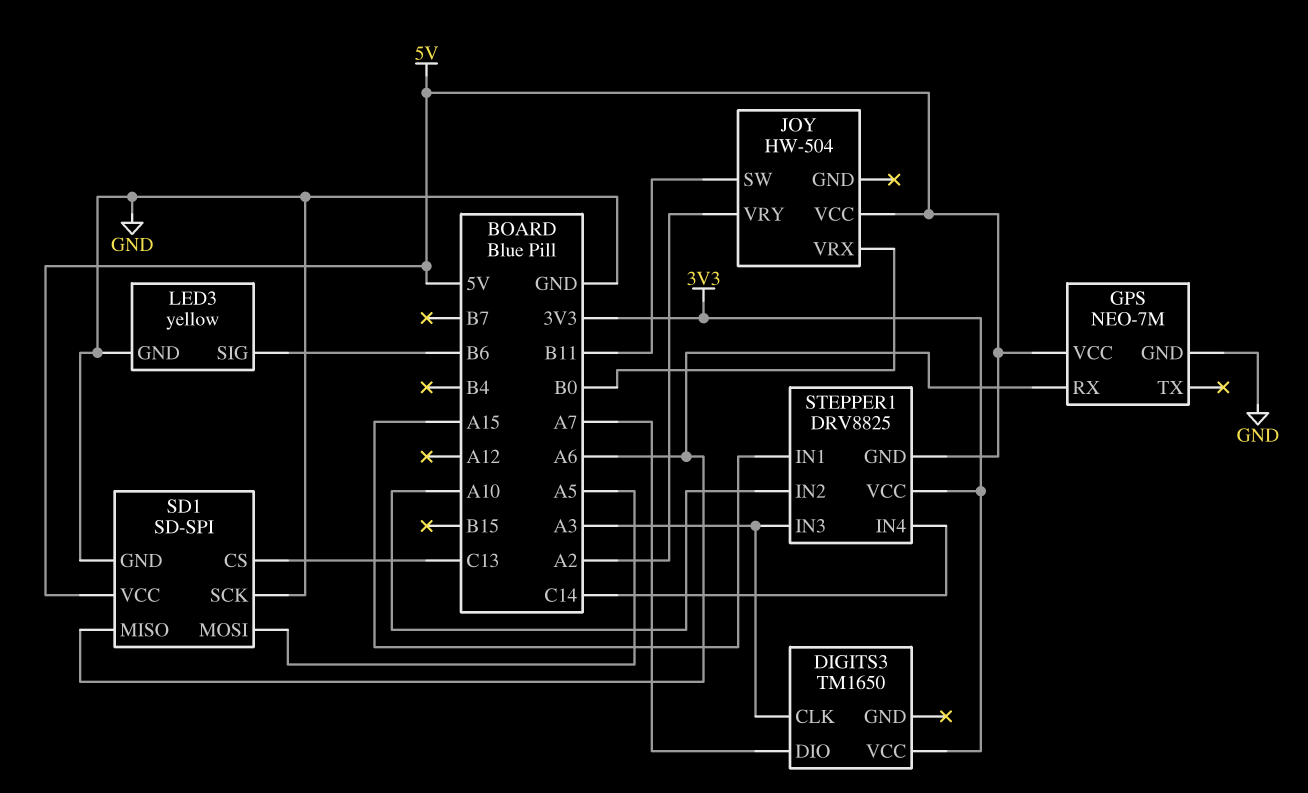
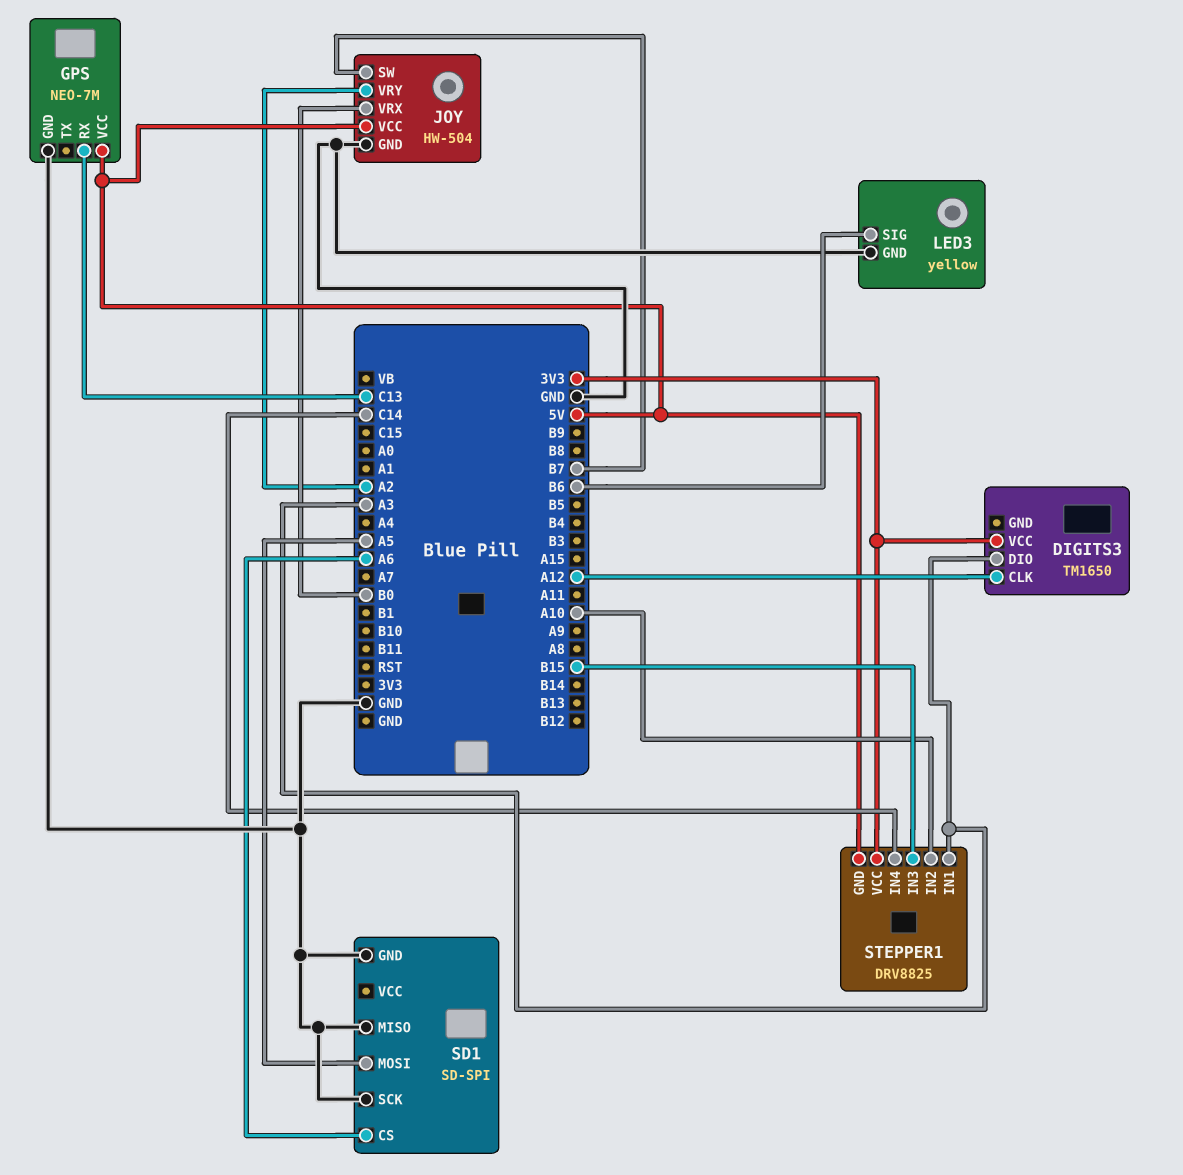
DIGITS3 pin CLK: A3 -> A12
DIGITS3 pin DIO: A7 -> A3
GPS pin RX: A6 -> C13
JOY pin GND: none -> GND
JOY pin SW: B11 -> B7
SD1 pin CS: C13 -> A6
SD1 pin MISO: A6 -> GND
SD1 pin VCC: 5V -> none
STEPPER1 pin IN1: A15 -> A3
STEPPER1 pin IN3: A3 -> B15

